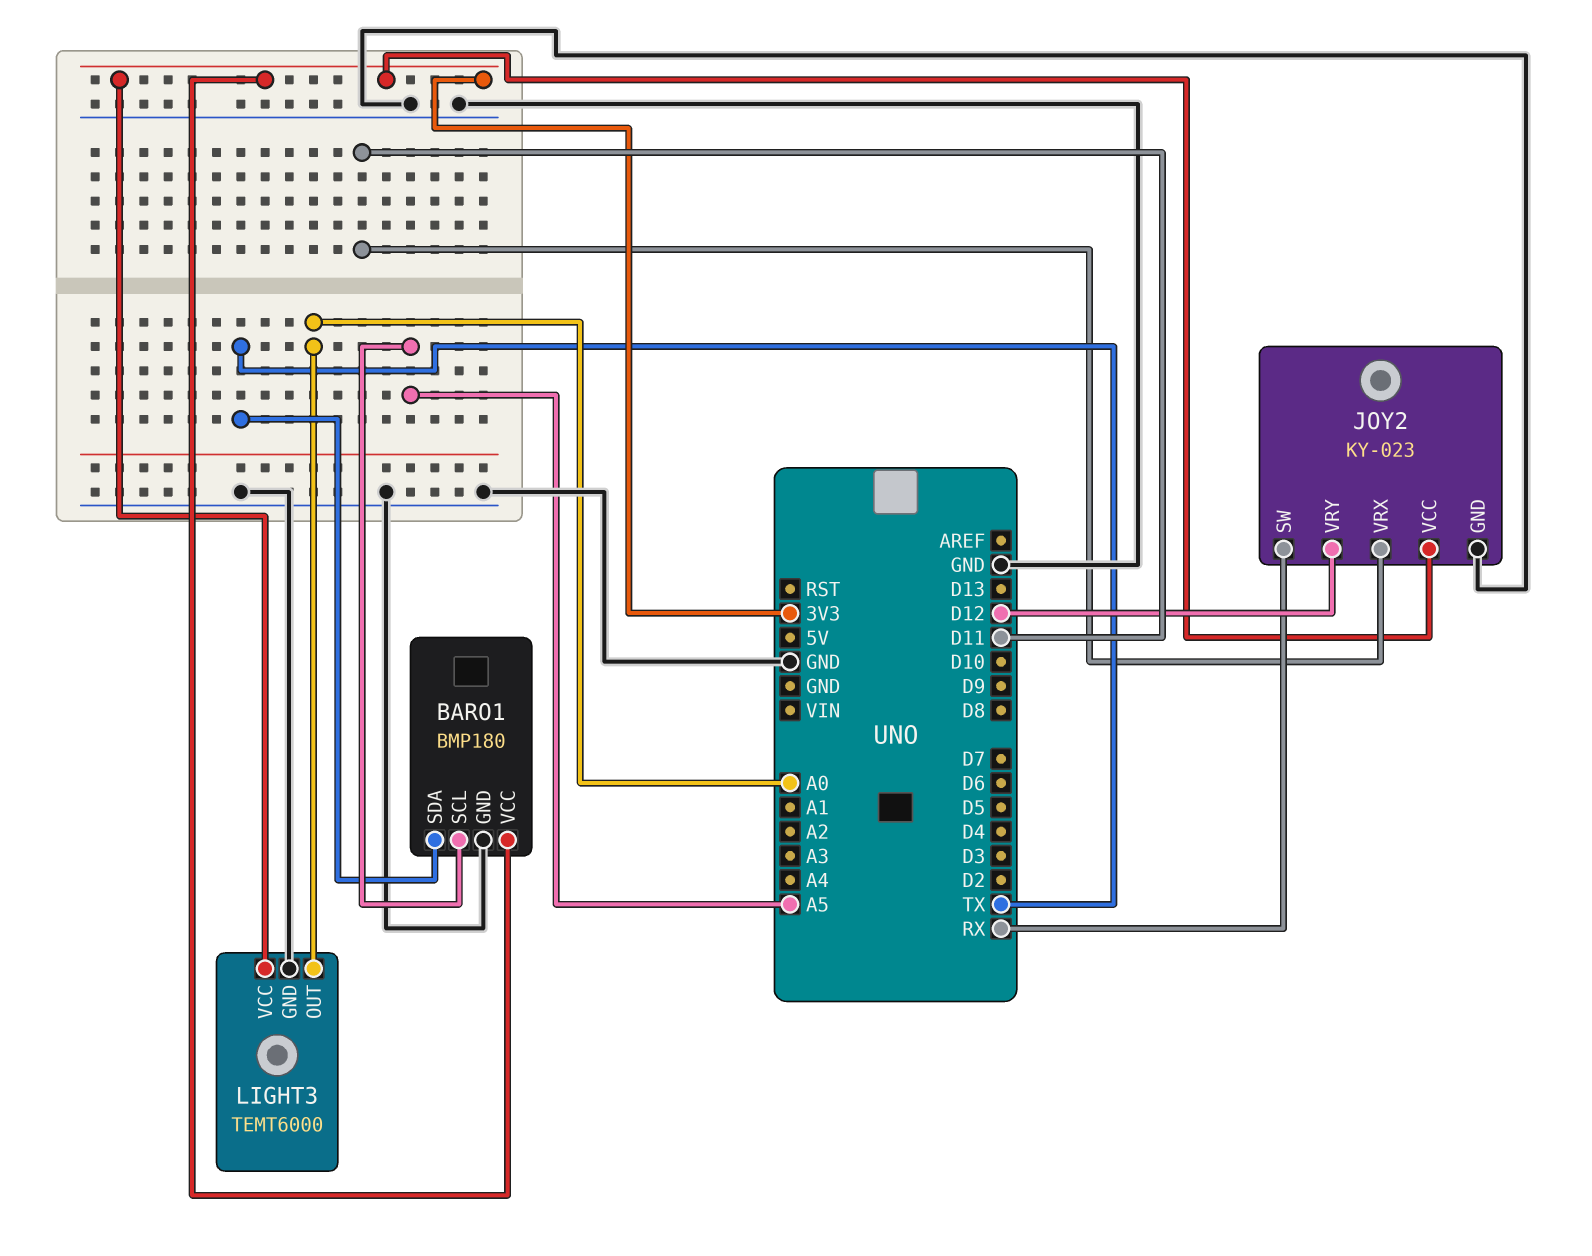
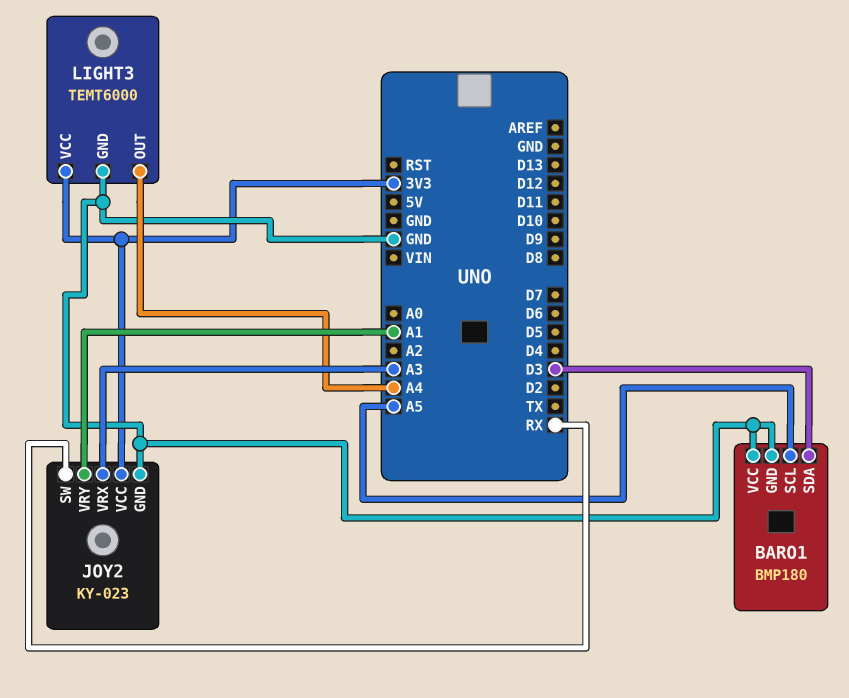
BARO1 pin SDA: TX -> D3
BARO1 pin VCC: 3V3 -> GND
JOY2 pin VRX: D11 -> A3
JOY2 pin VRY: D12 -> A1
LIGHT3 pin OUT: A0 -> A4

